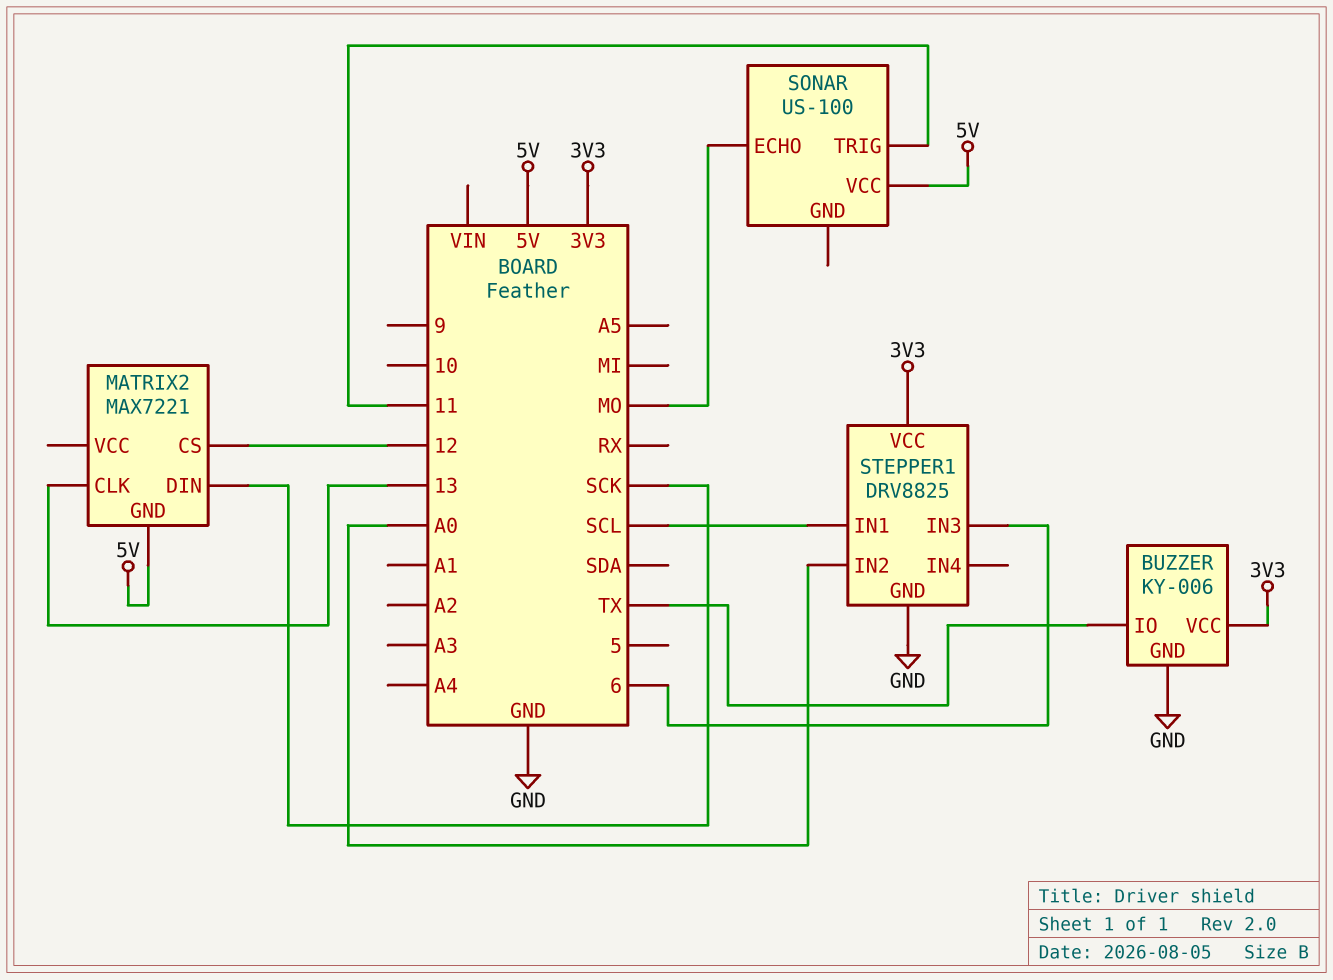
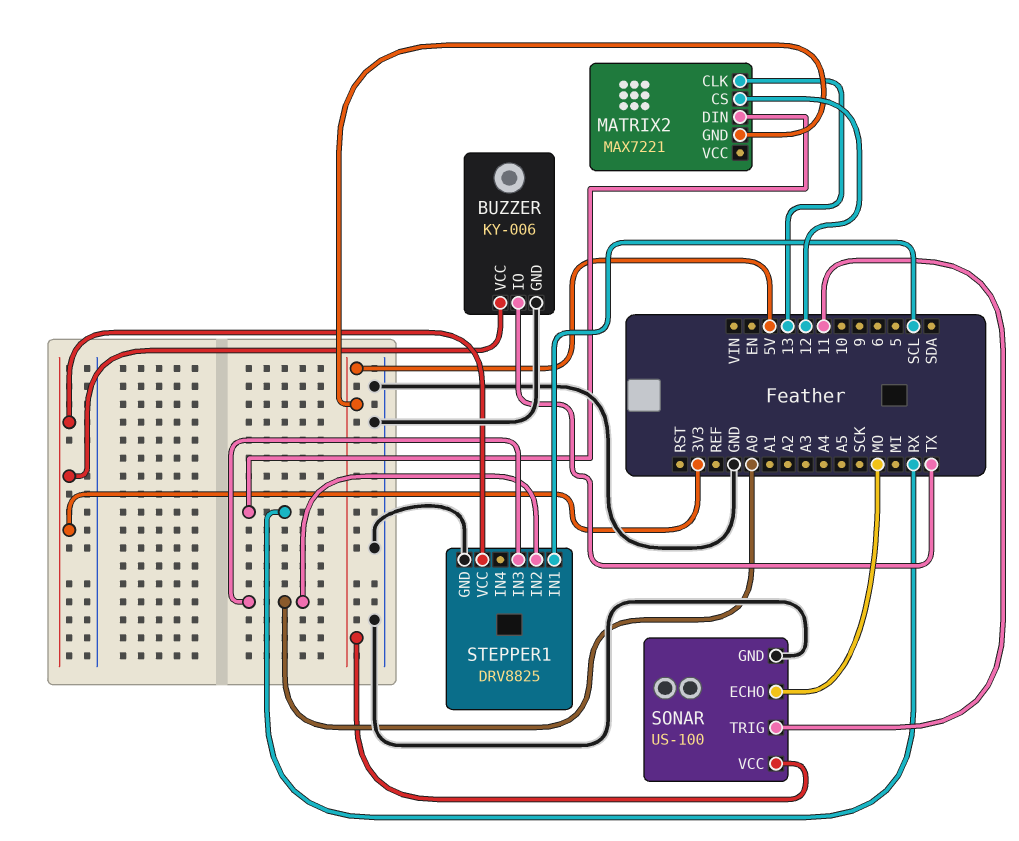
MATRIX2 pin DIN: SCK -> RX
SONAR pin GND: none -> GND
STEPPER1 pin IN3: 6 -> A0

